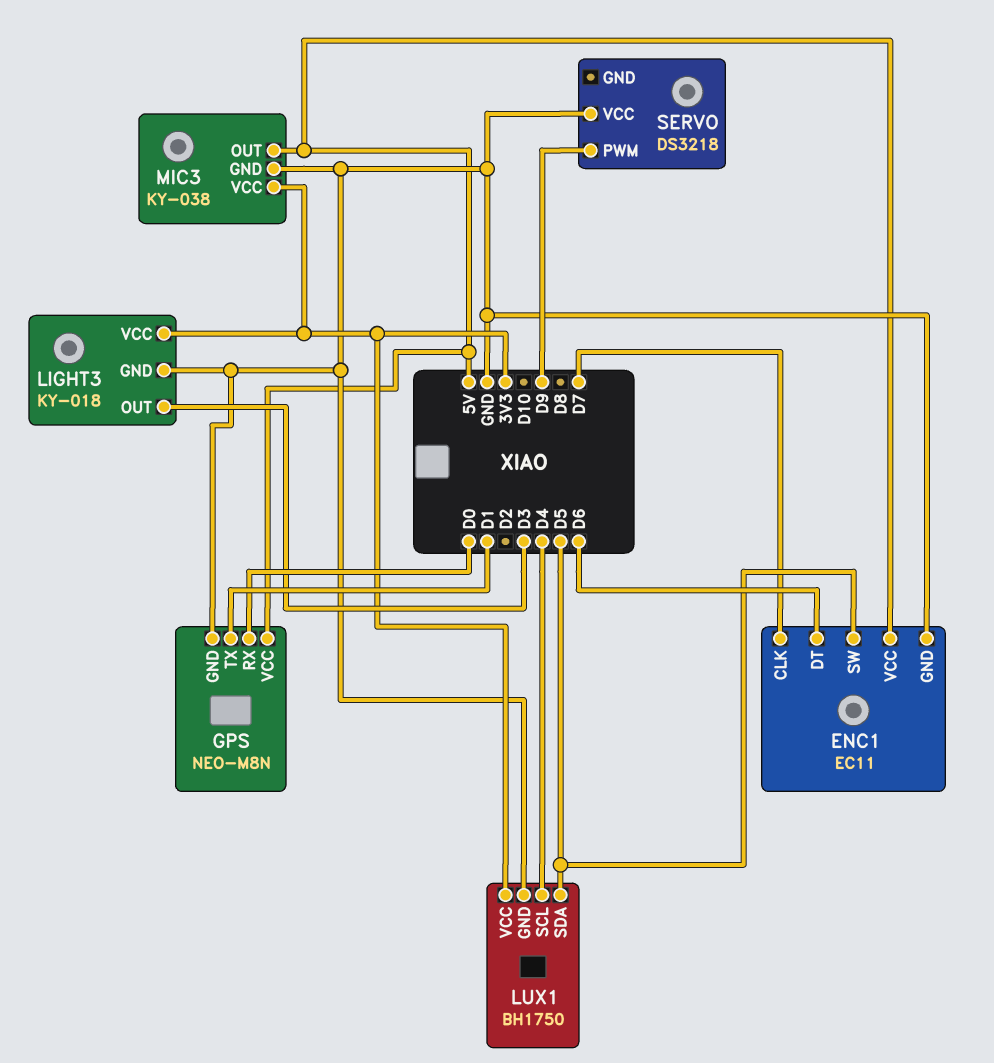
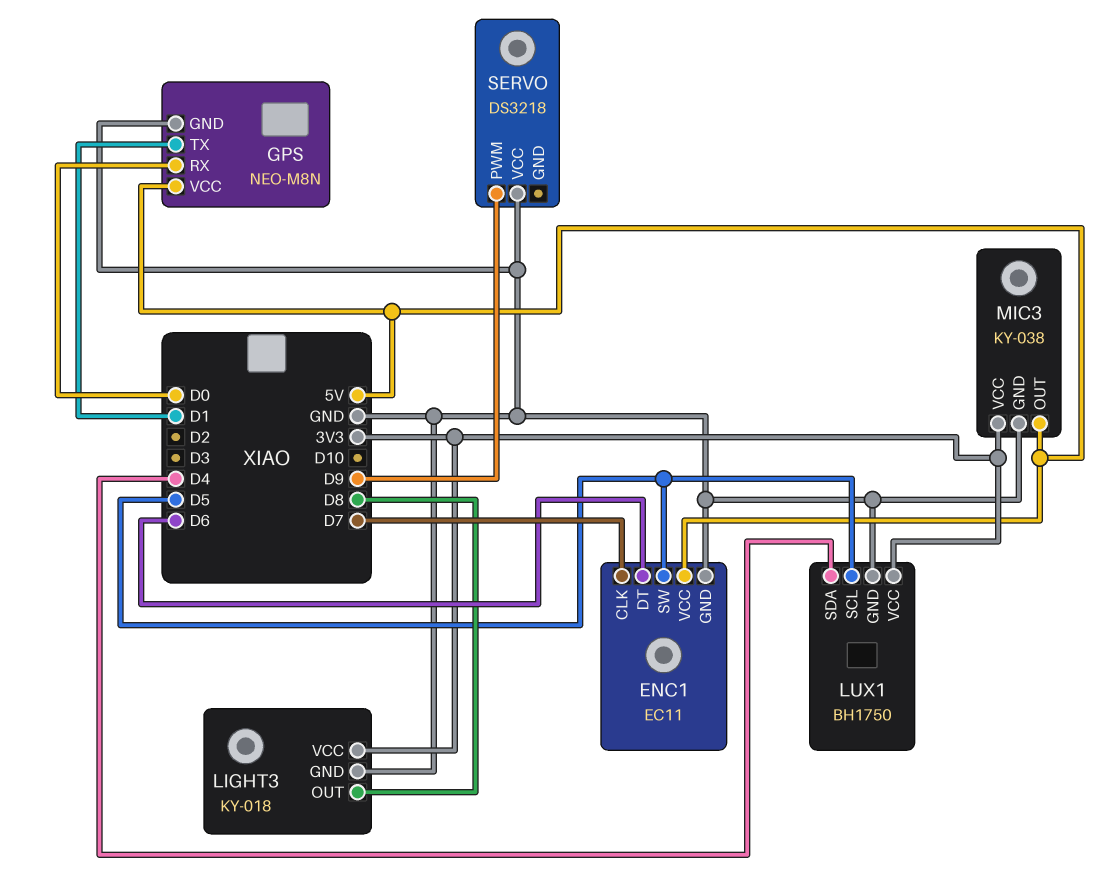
LIGHT3 pin OUT: D3 -> D8
LUX1 pin SCL: D4 -> D5
LUX1 pin SDA: D5 -> D4

